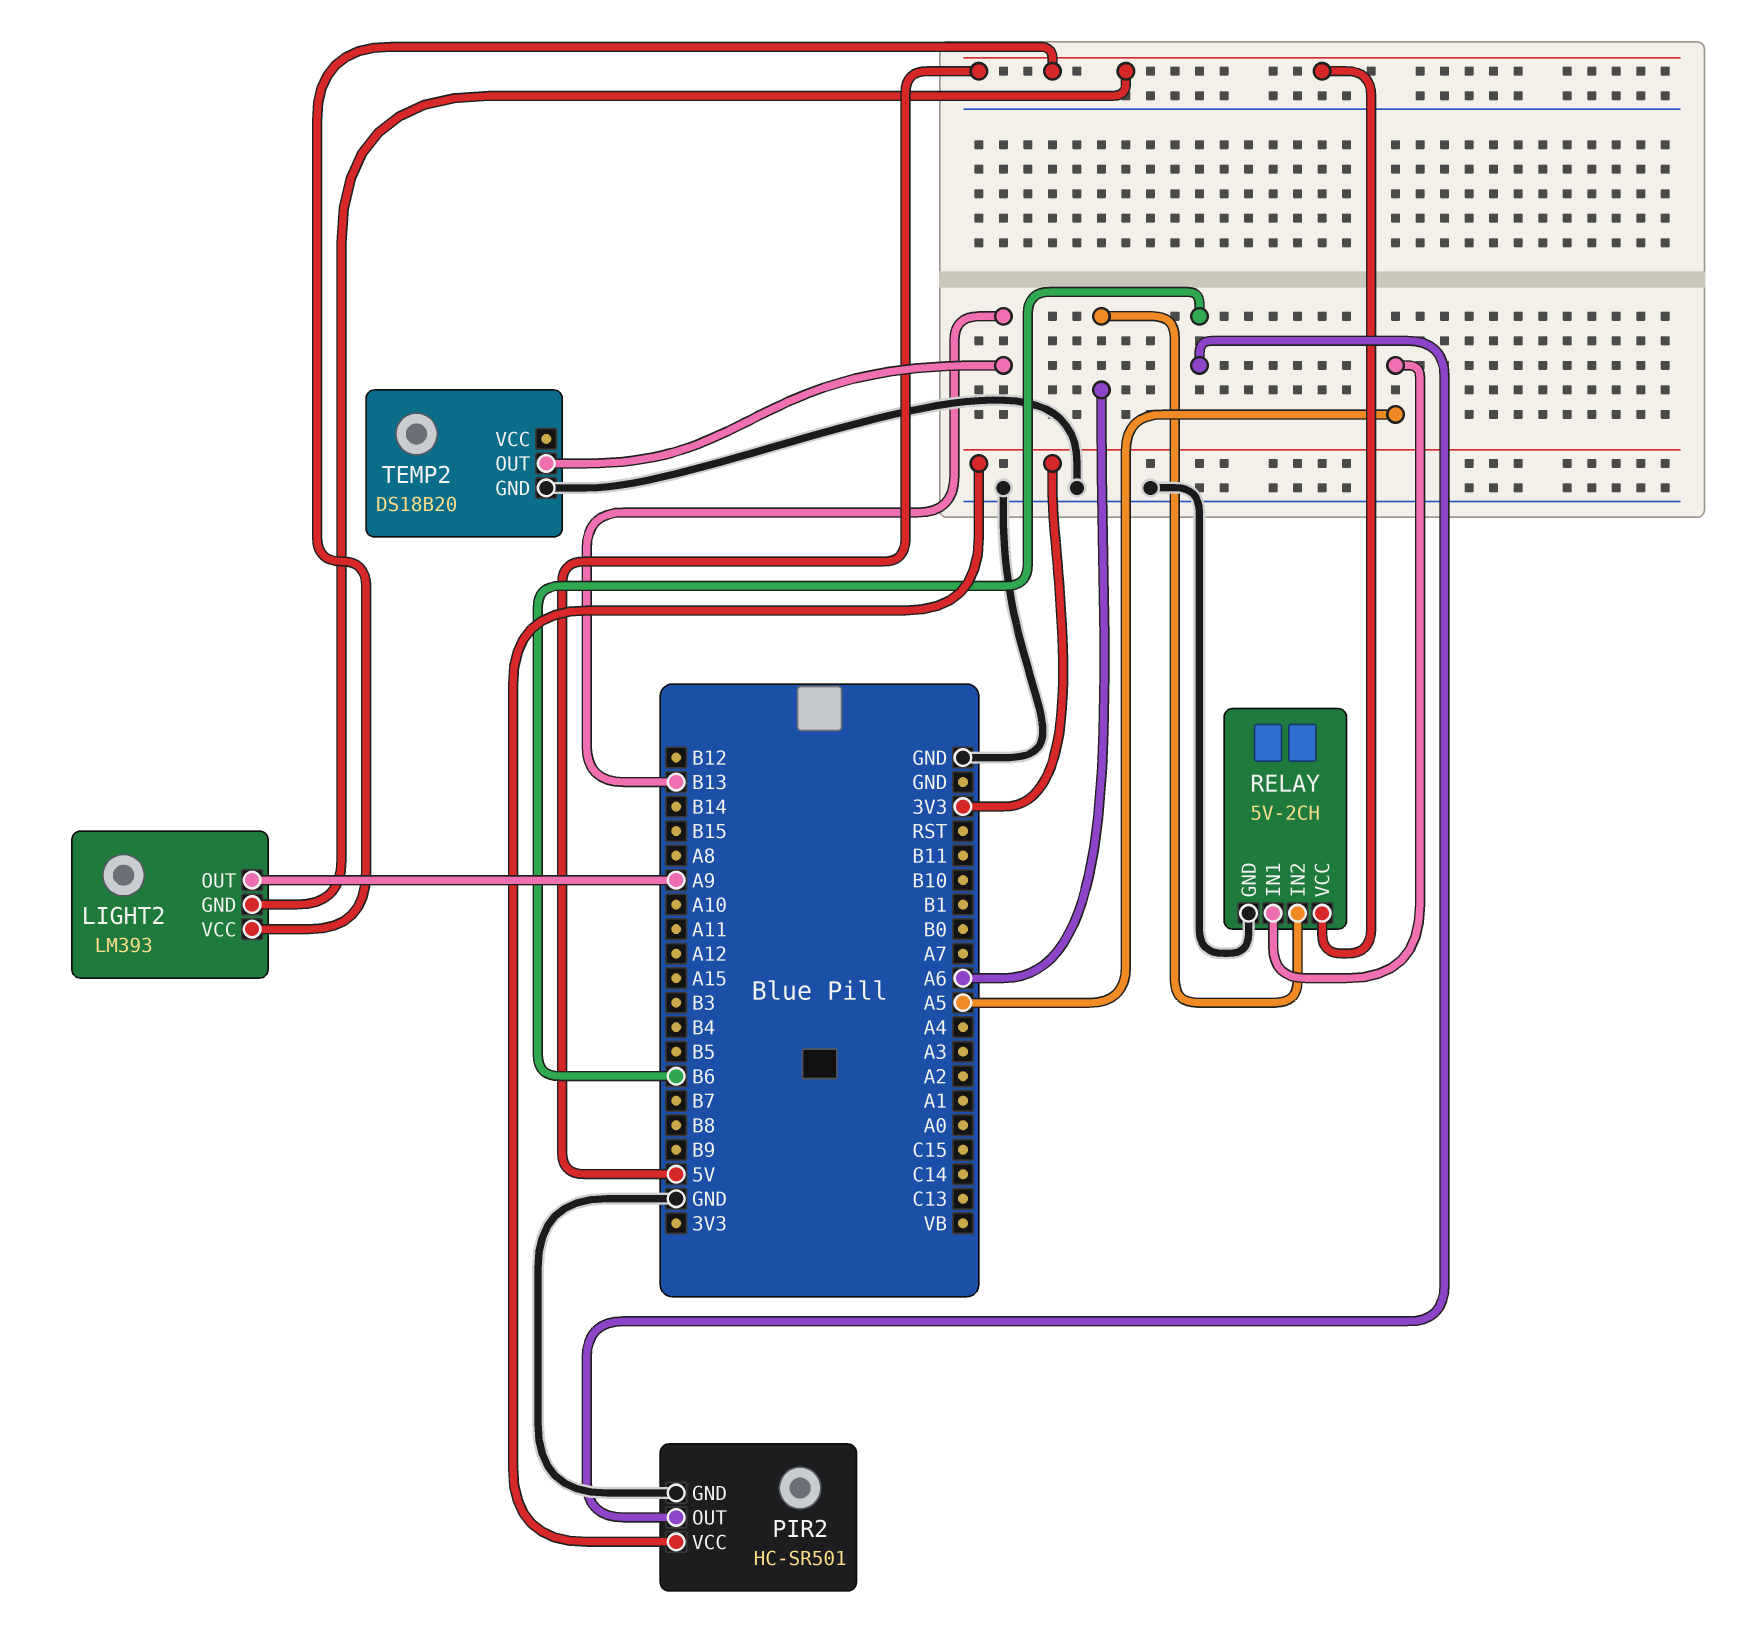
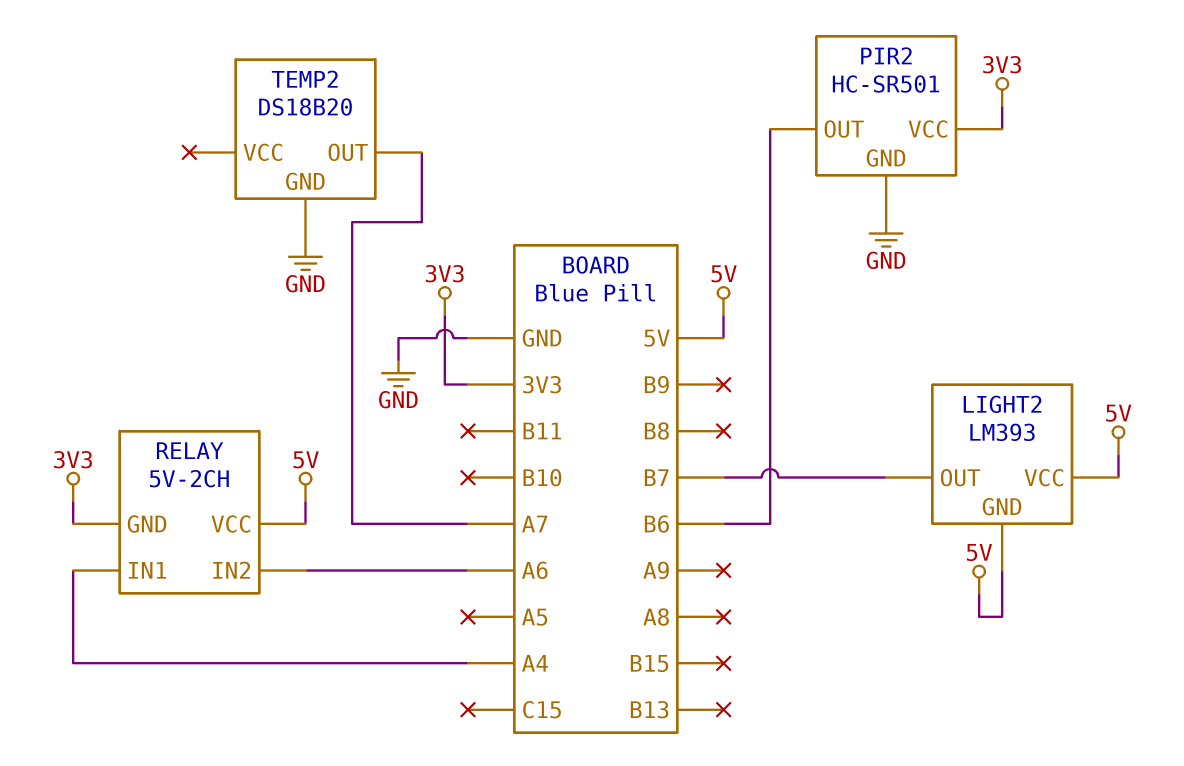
LIGHT2 pin OUT: A9 -> B7
RELAY pin GND: GND -> 3V3
RELAY pin IN1: A5 -> A4
TEMP2 pin OUT: B13 -> A7

